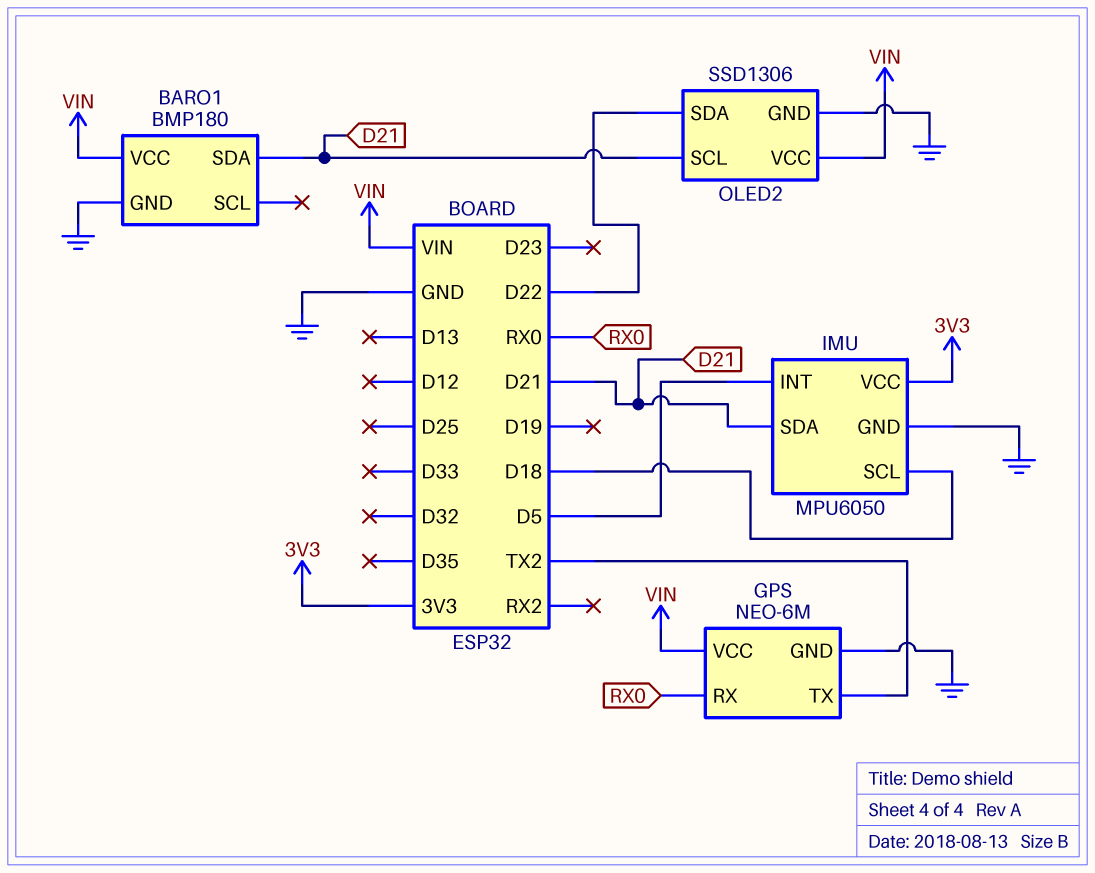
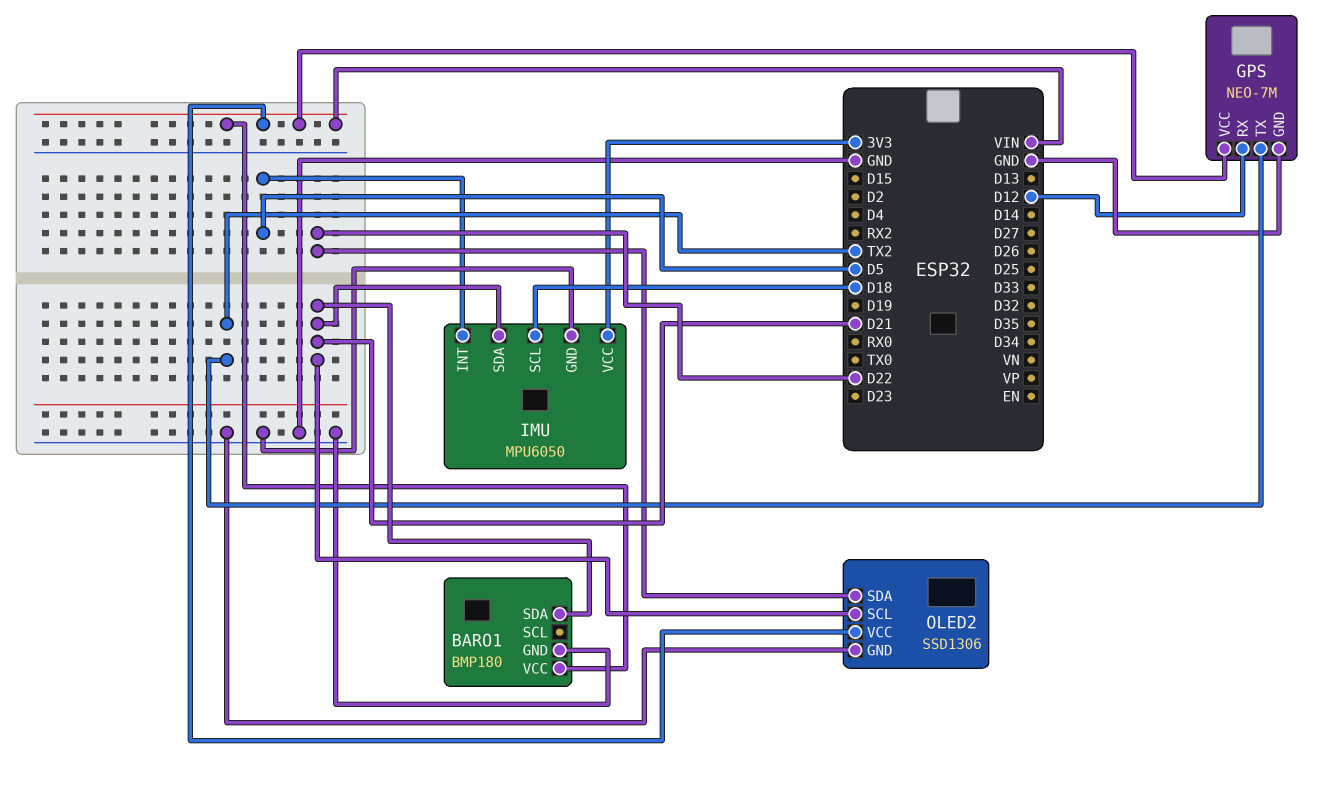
GPS: NEO-6M -> NEO-7M
GPS pin RX: RX0 -> D12

